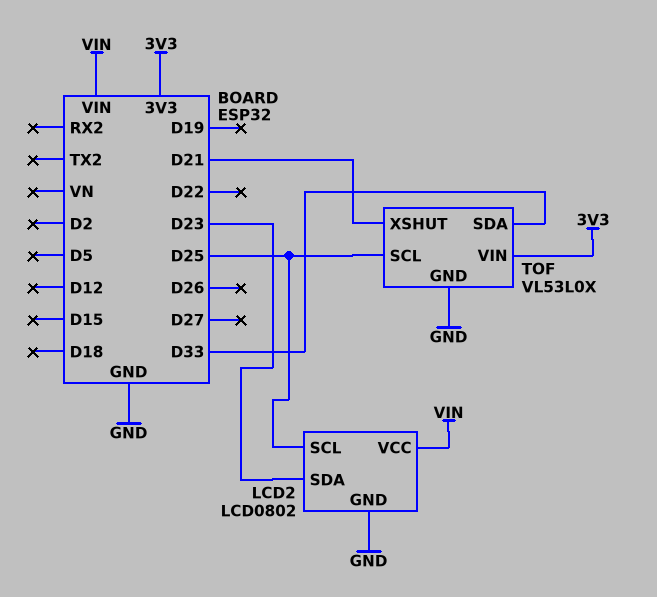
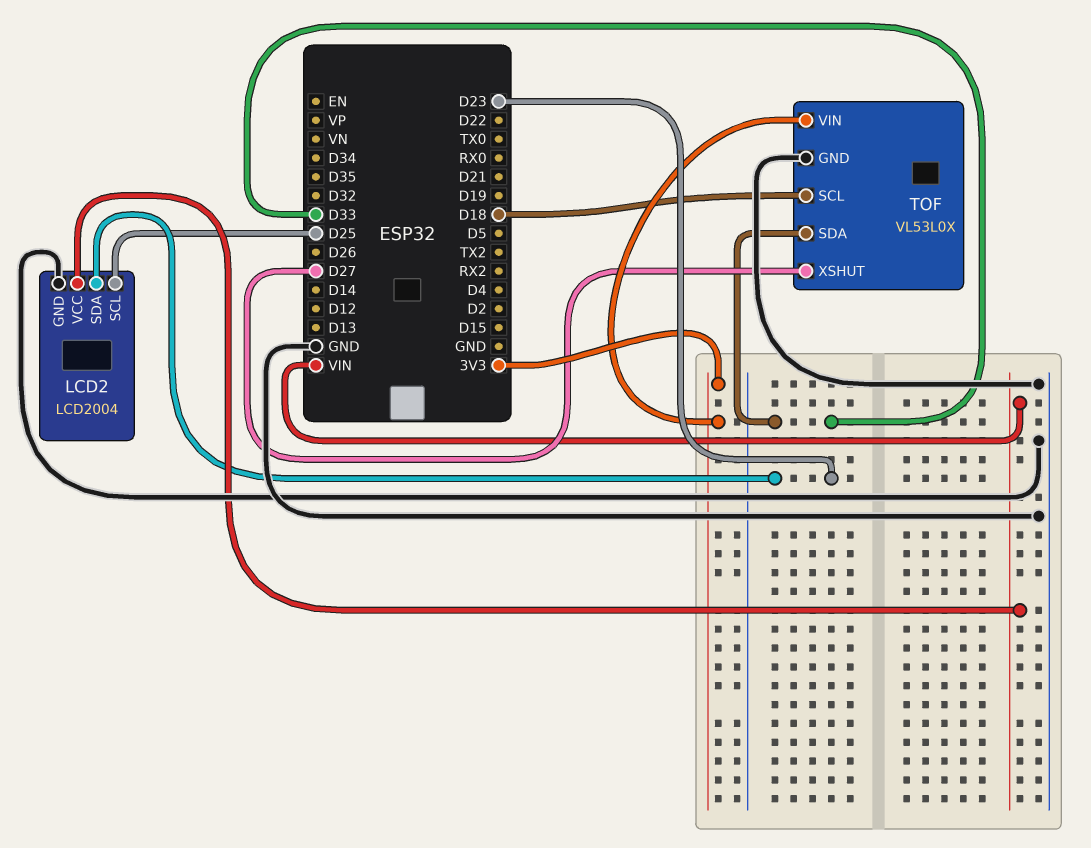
LCD2: LCD0802 -> LCD2004
TOF pin SCL: D25 -> D18
TOF pin XSHUT: D21 -> D27

